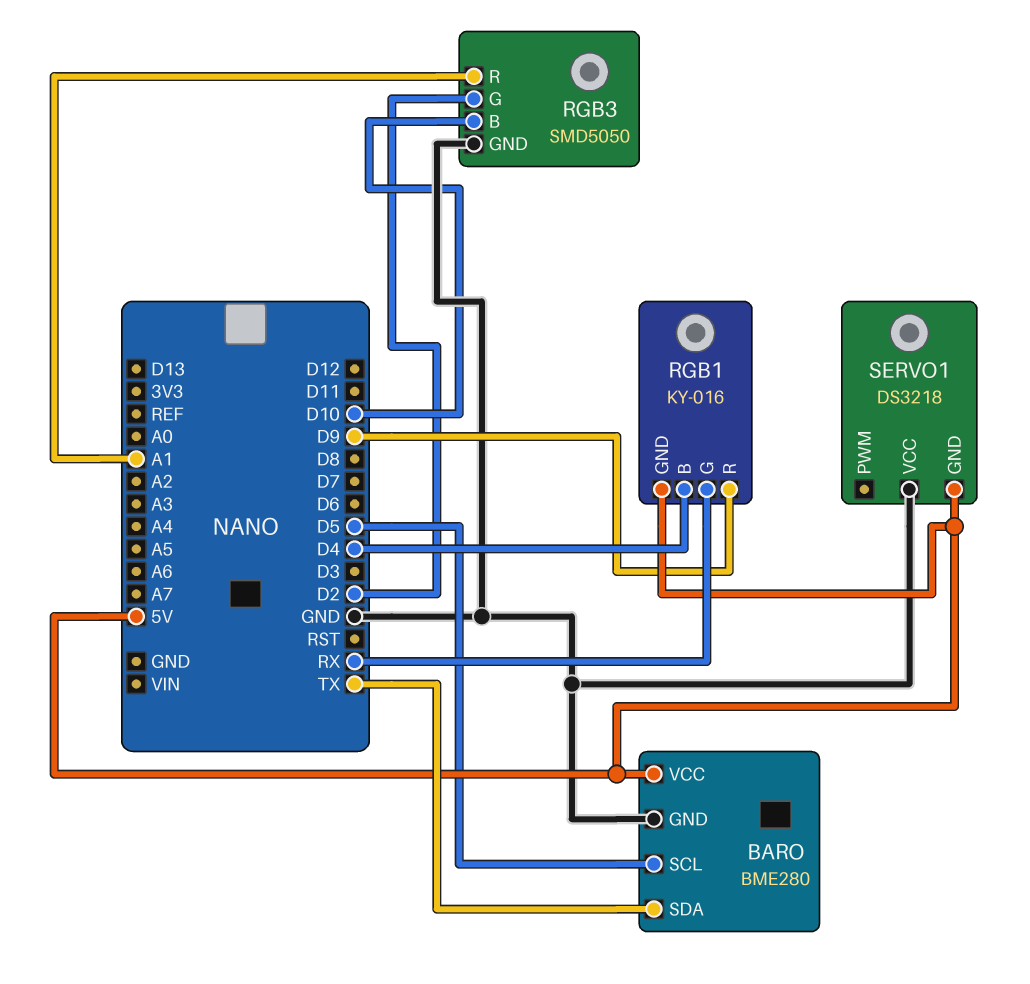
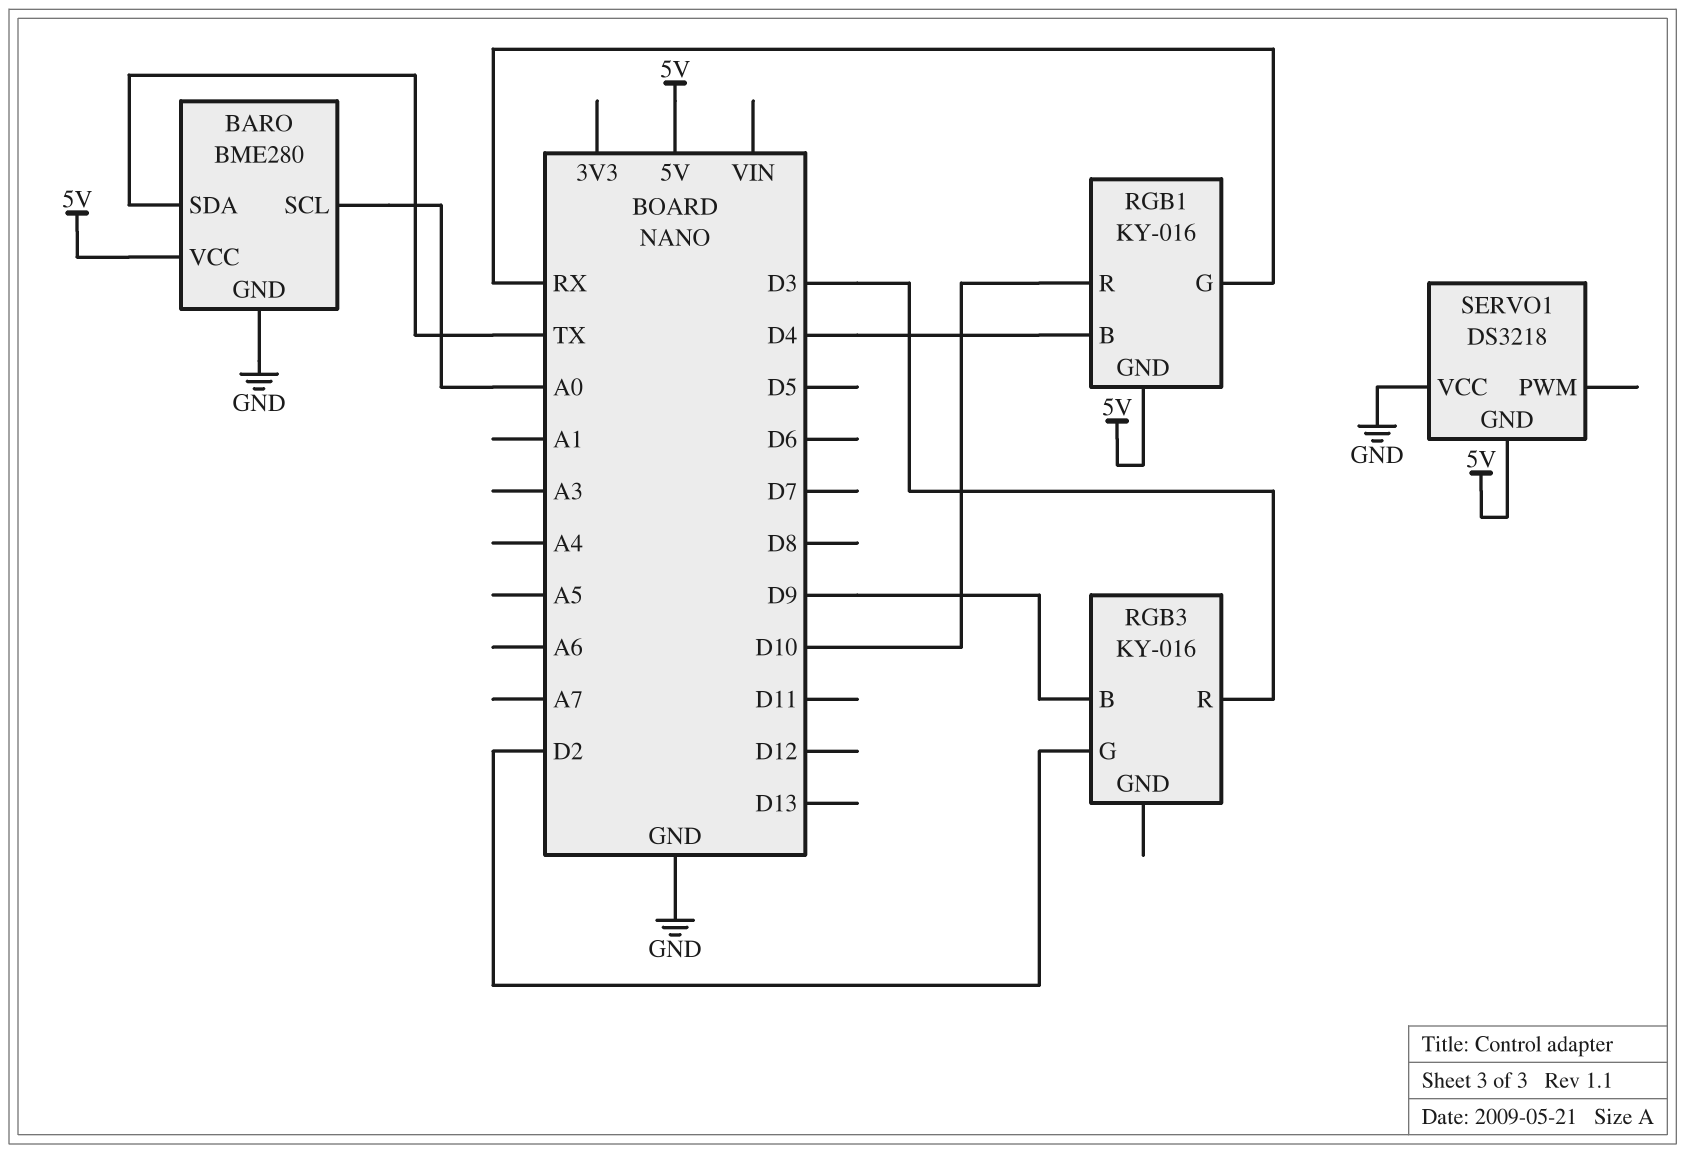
BARO pin SCL: D5 -> A0
RGB1 pin R: D9 -> D10
RGB3: SMD5050 -> KY-016
RGB3 pin B: D10 -> D9
RGB3 pin GND: GND -> none
RGB3 pin R: A1 -> D3

